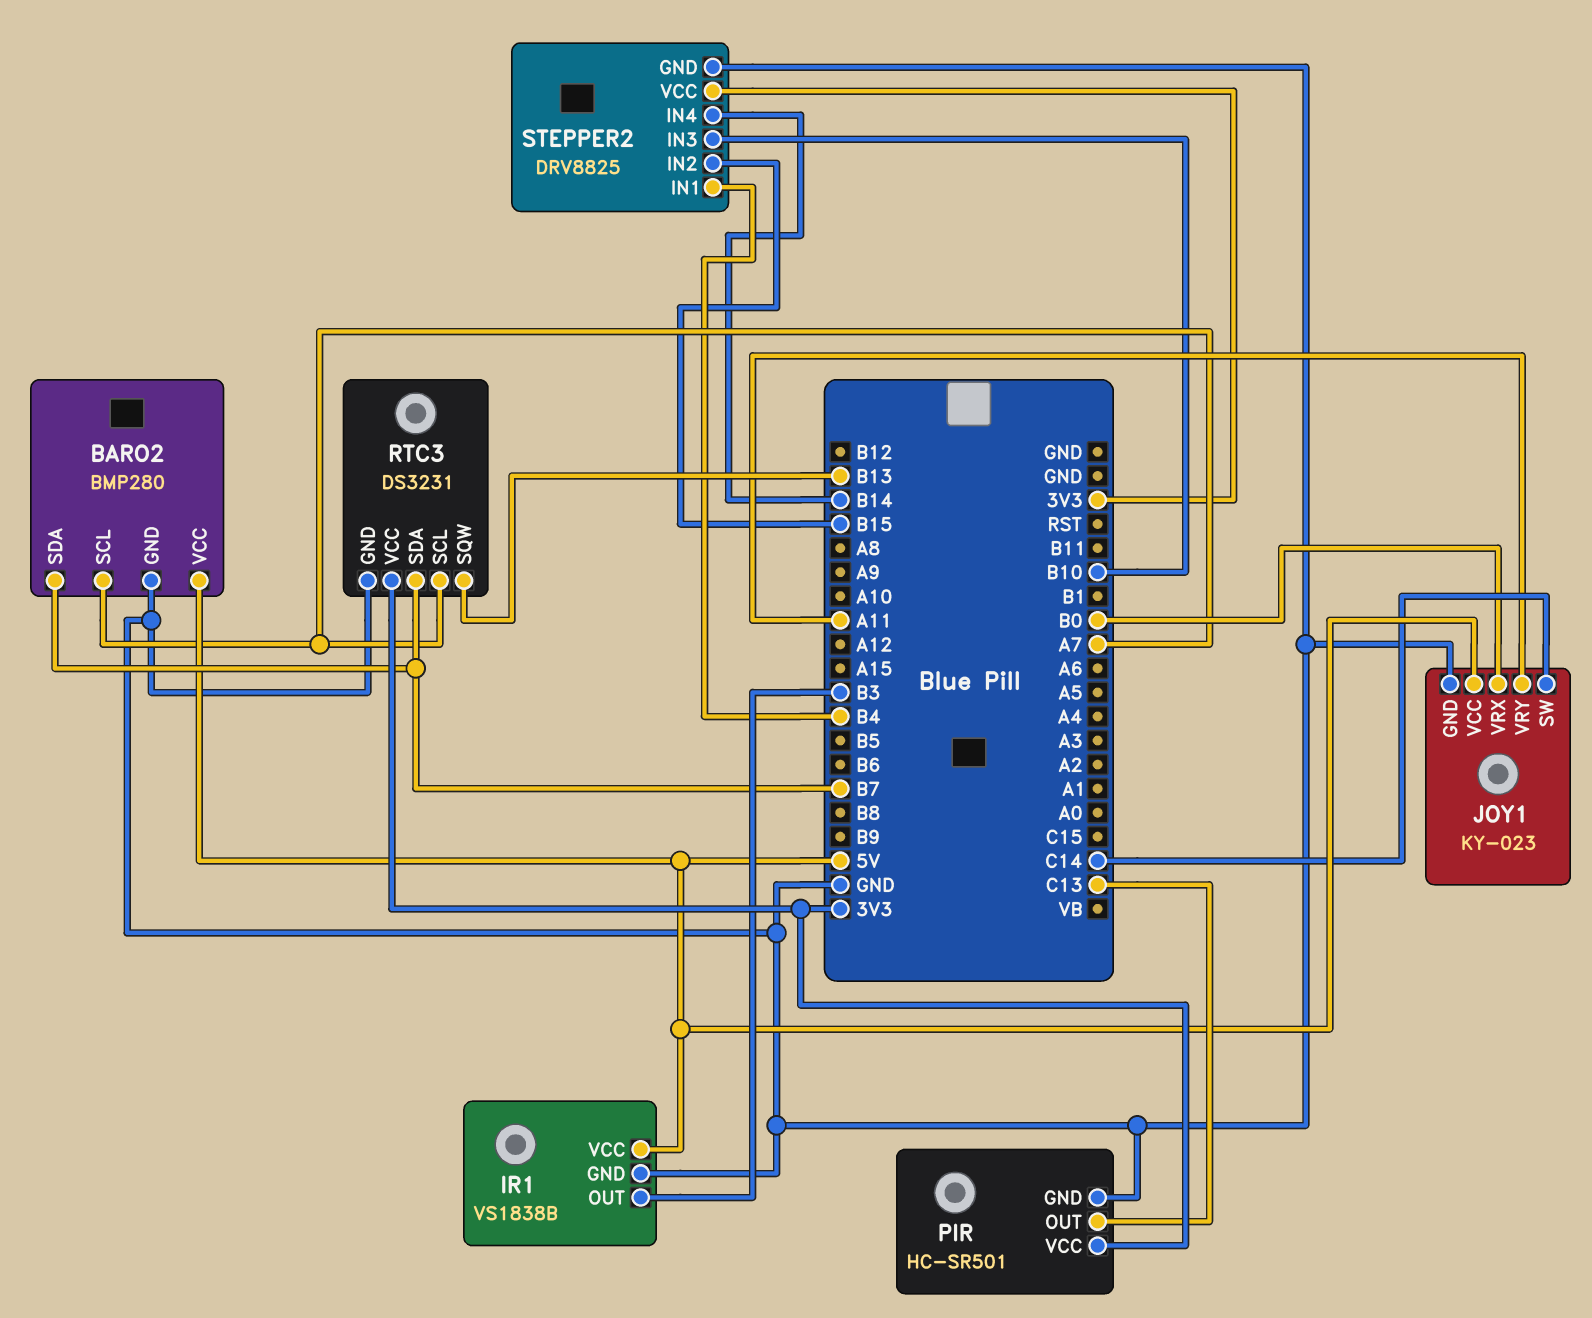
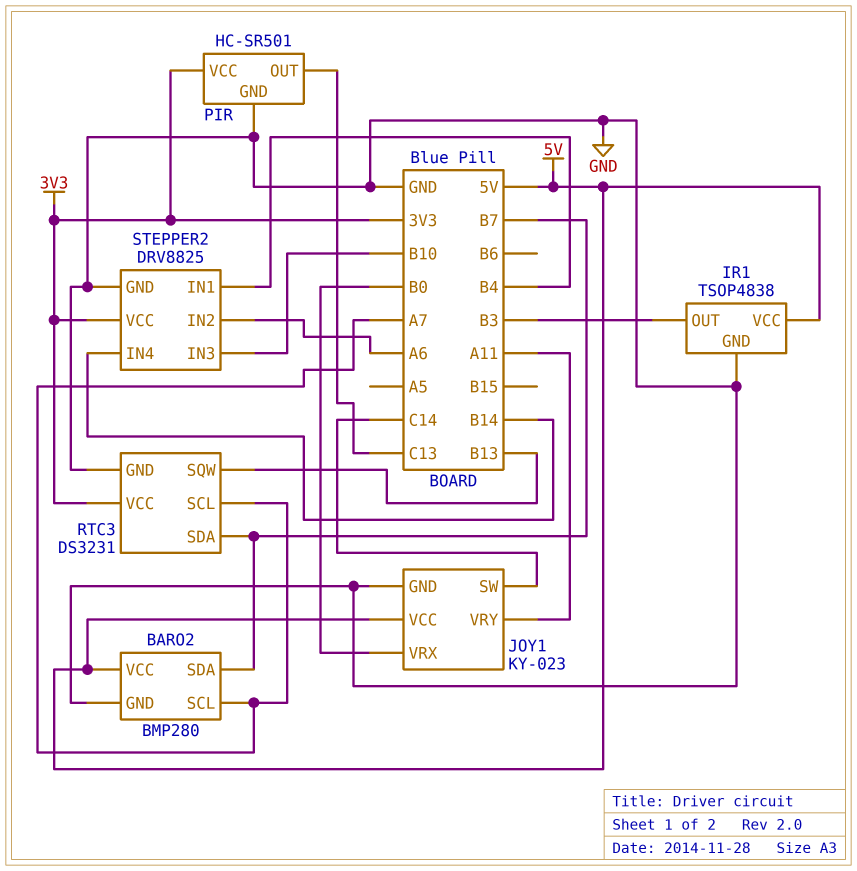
IR1: VS1838B -> TSOP4838
STEPPER2 pin IN2: B15 -> A6

